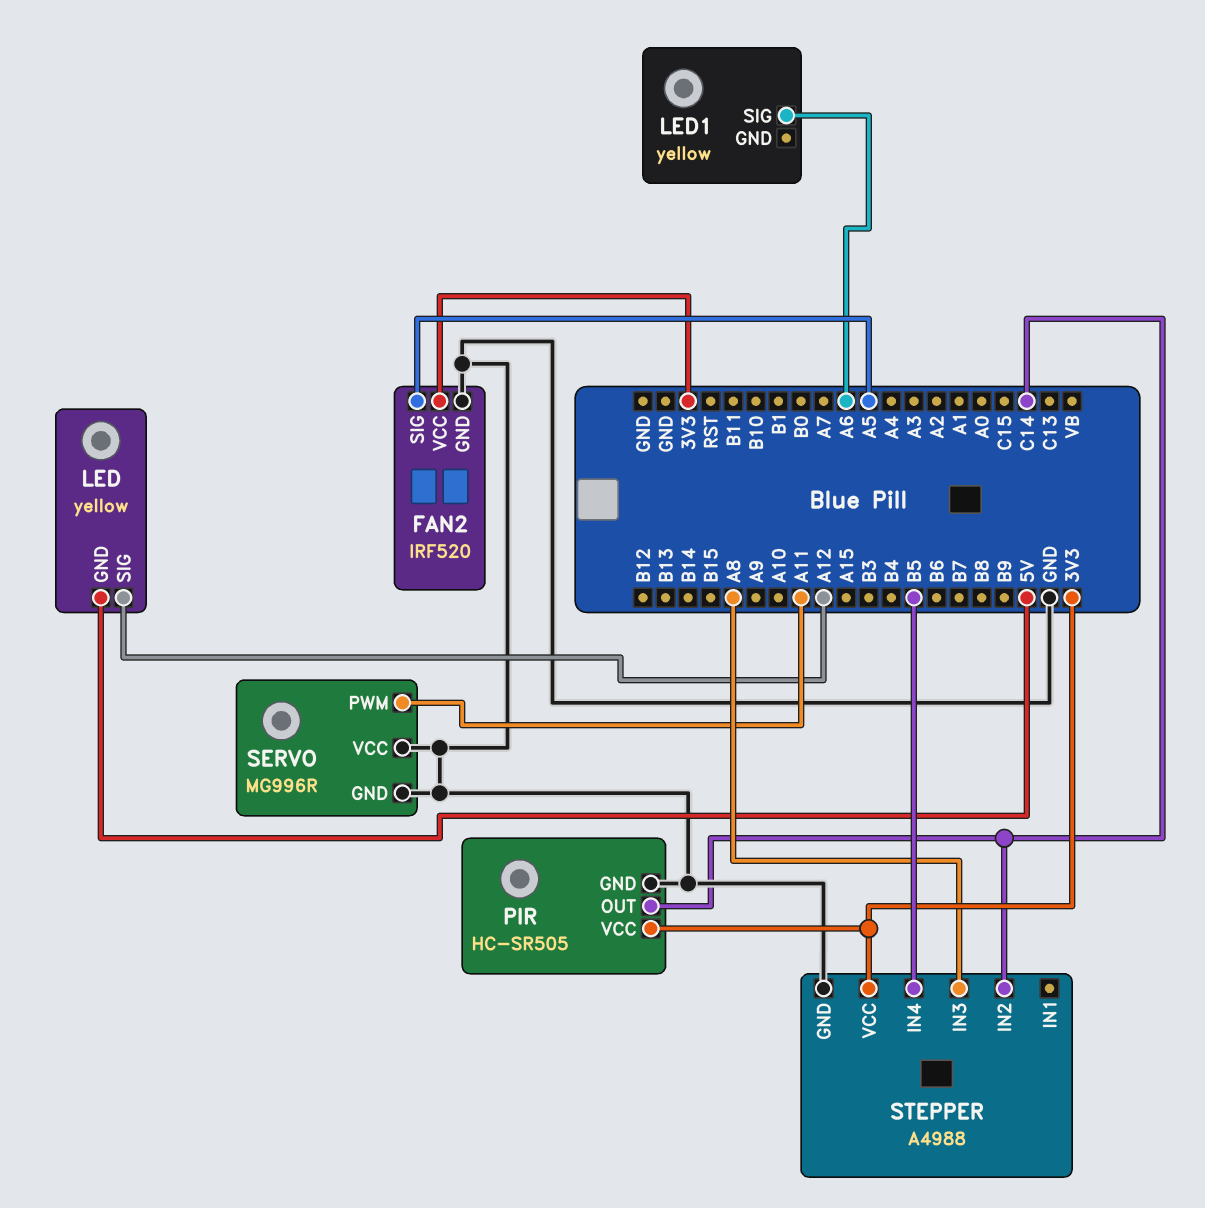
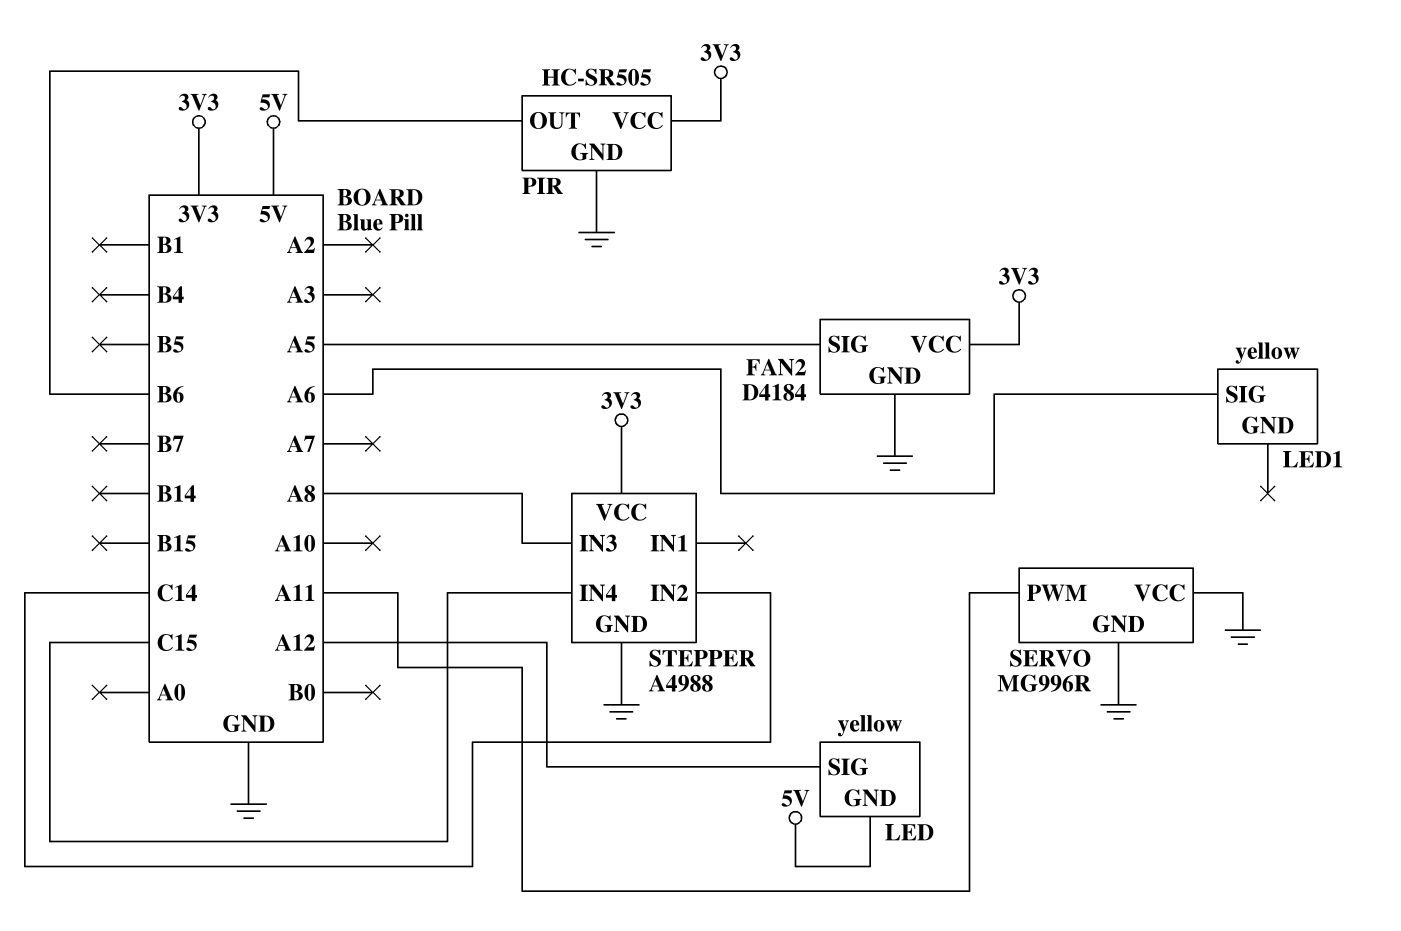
FAN2: IRF520 -> D4184
PIR pin OUT: C14 -> B6
STEPPER pin IN4: B5 -> C15

